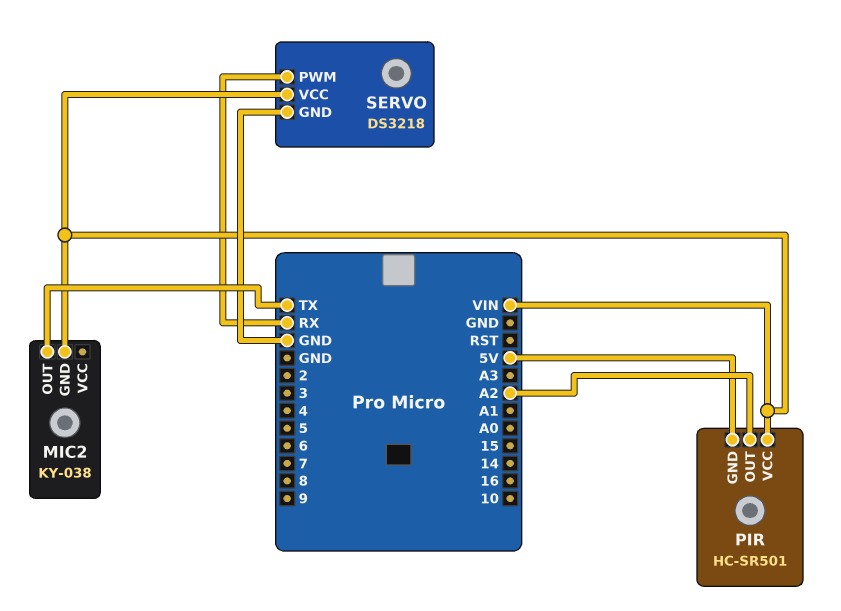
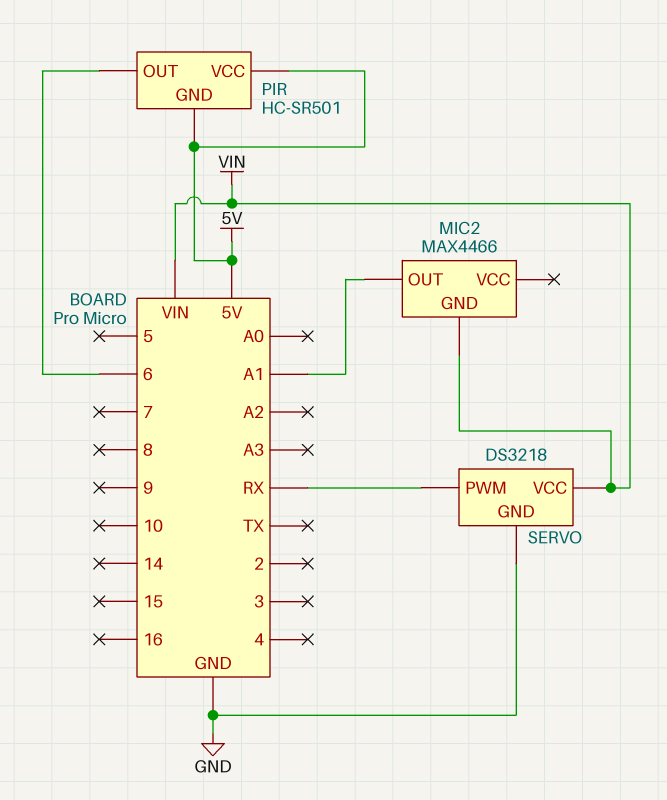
MIC2: KY-038 -> MAX4466
MIC2 pin OUT: TX -> A1
PIR pin OUT: A2 -> 6
PIR pin VCC: VIN -> 5V

